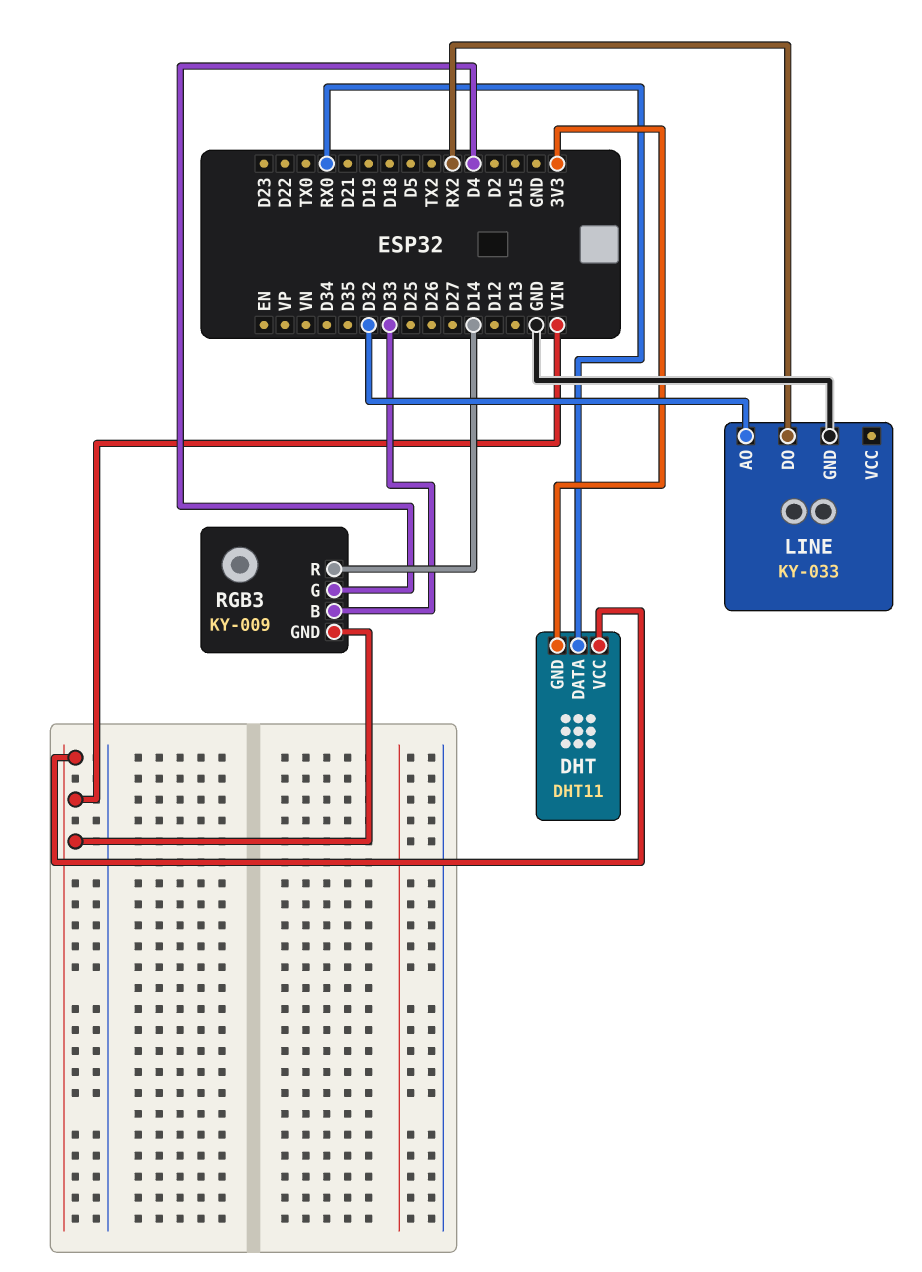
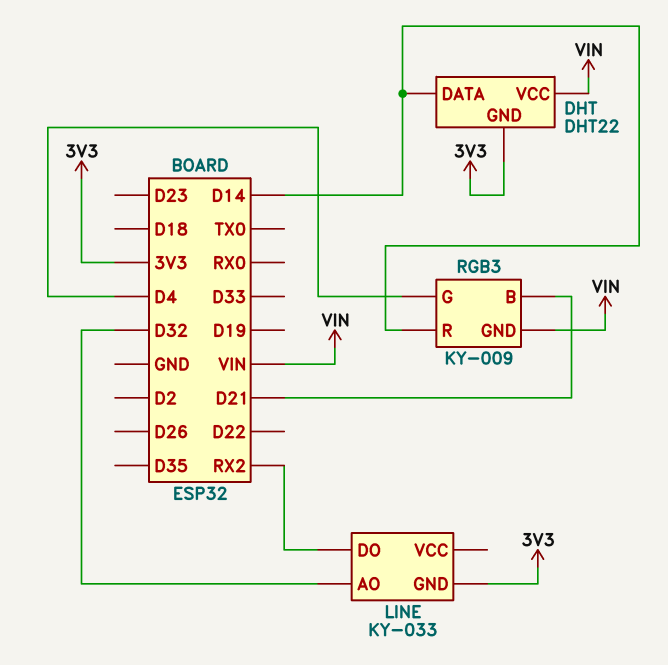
DHT: DHT11 -> DHT22
DHT pin DATA: RX0 -> D14
LINE pin GND: GND -> 3V3
RGB3 pin B: D33 -> D21

